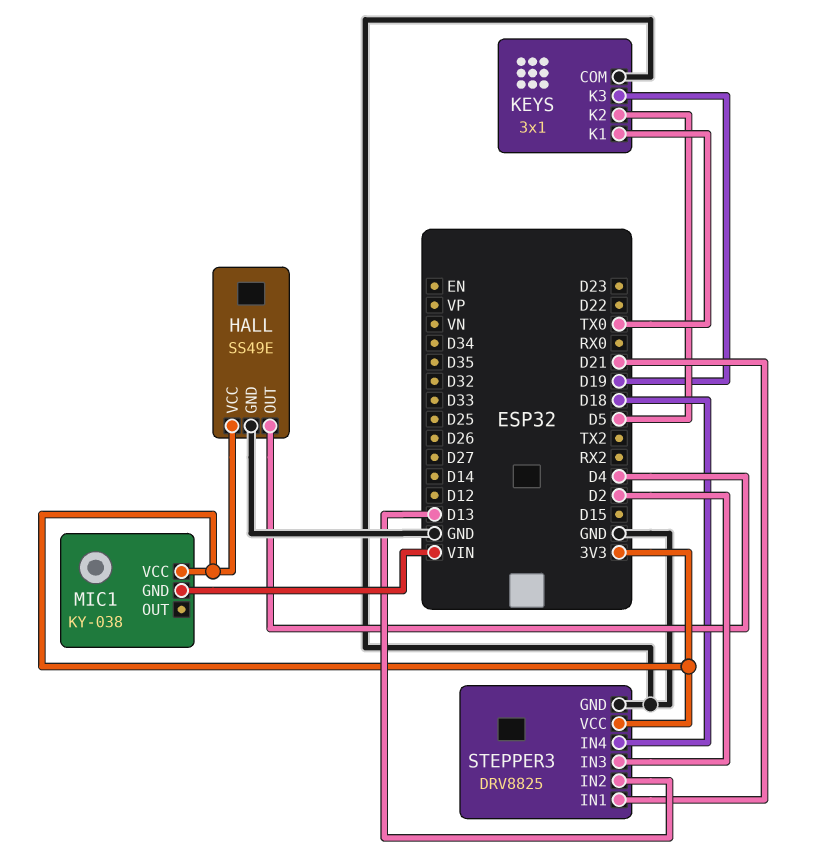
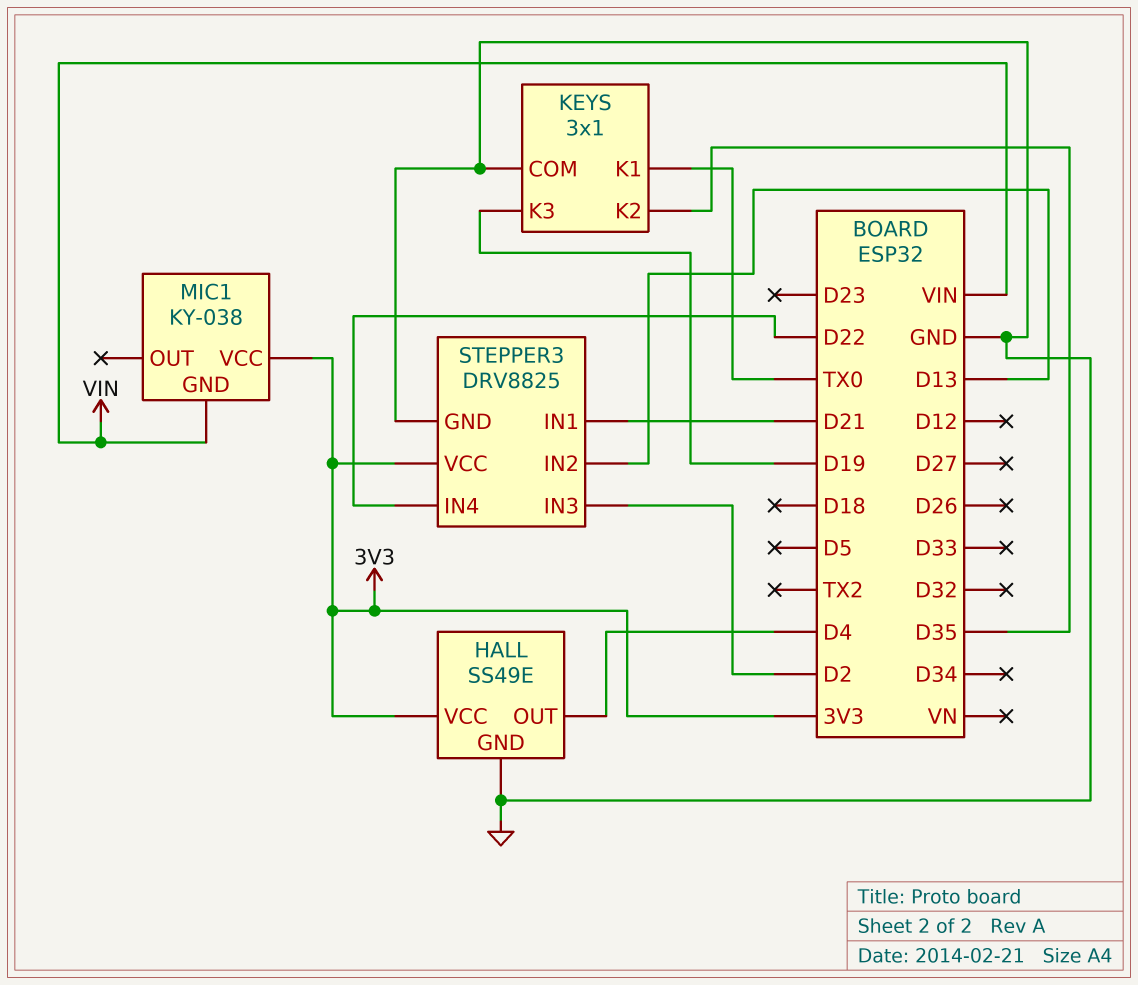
KEYS pin K2: D5 -> D35
STEPPER3 pin IN4: D18 -> D22

